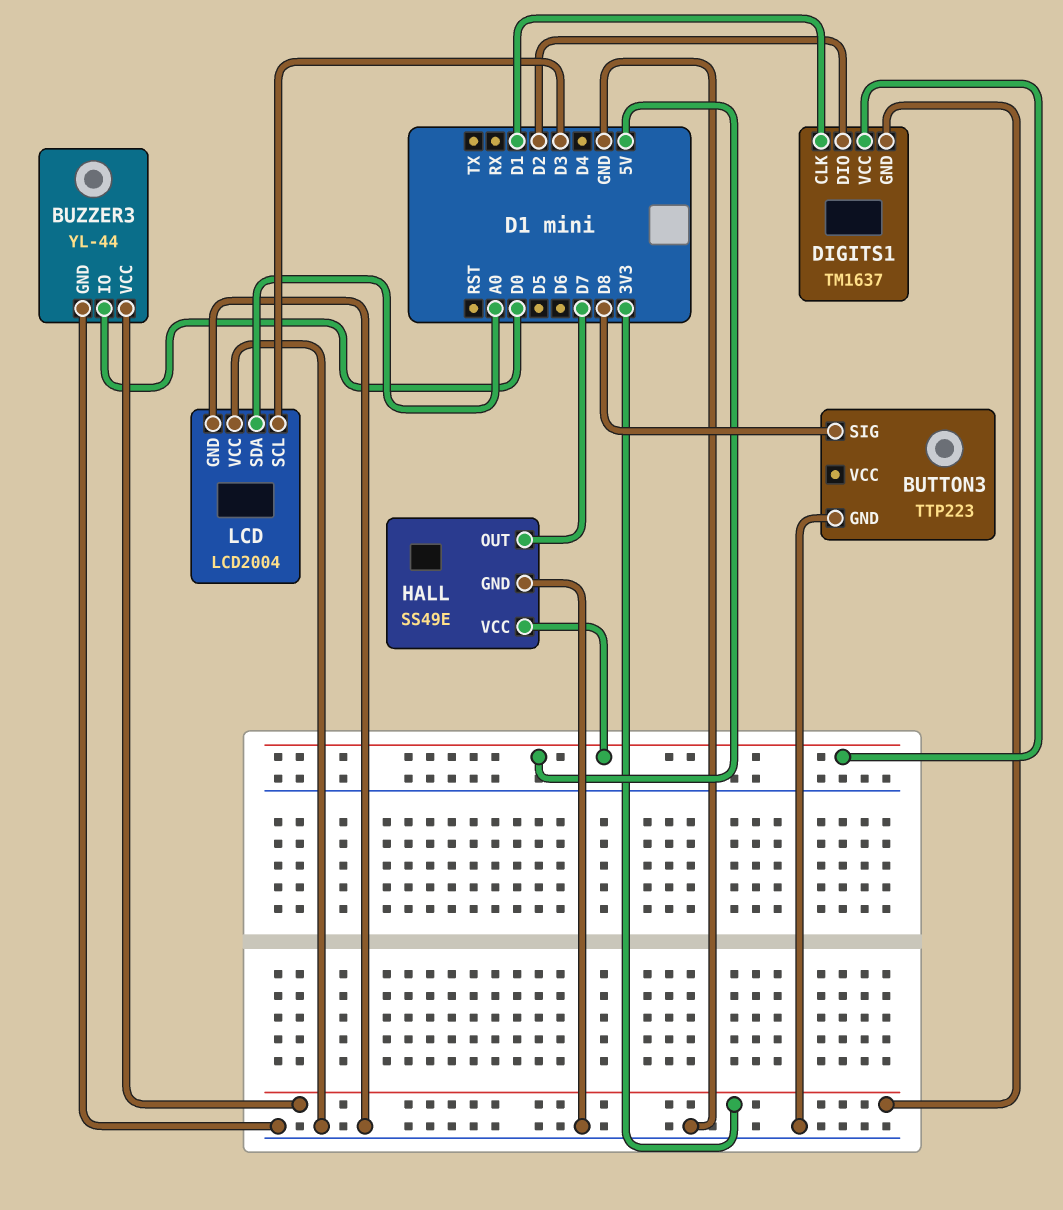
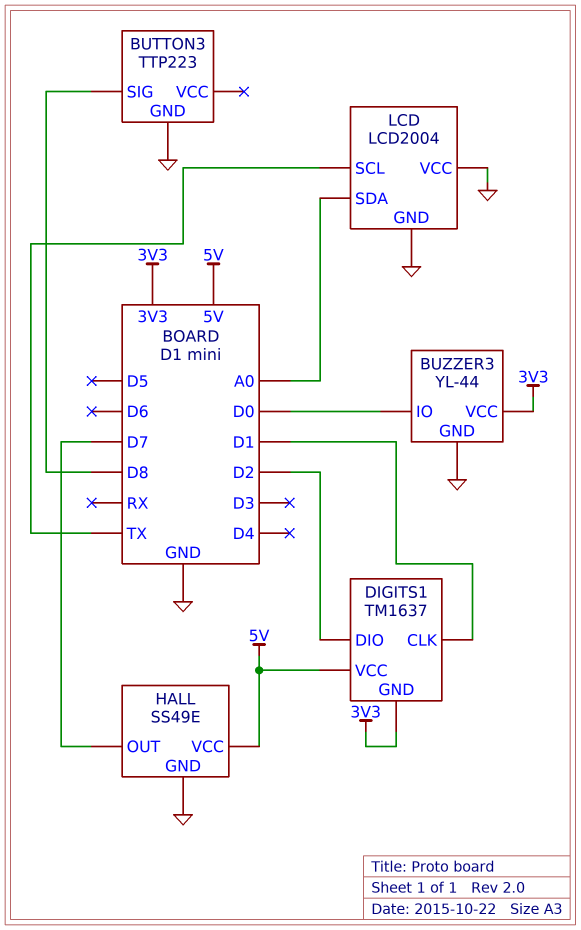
LCD pin SCL: D3 -> TX

